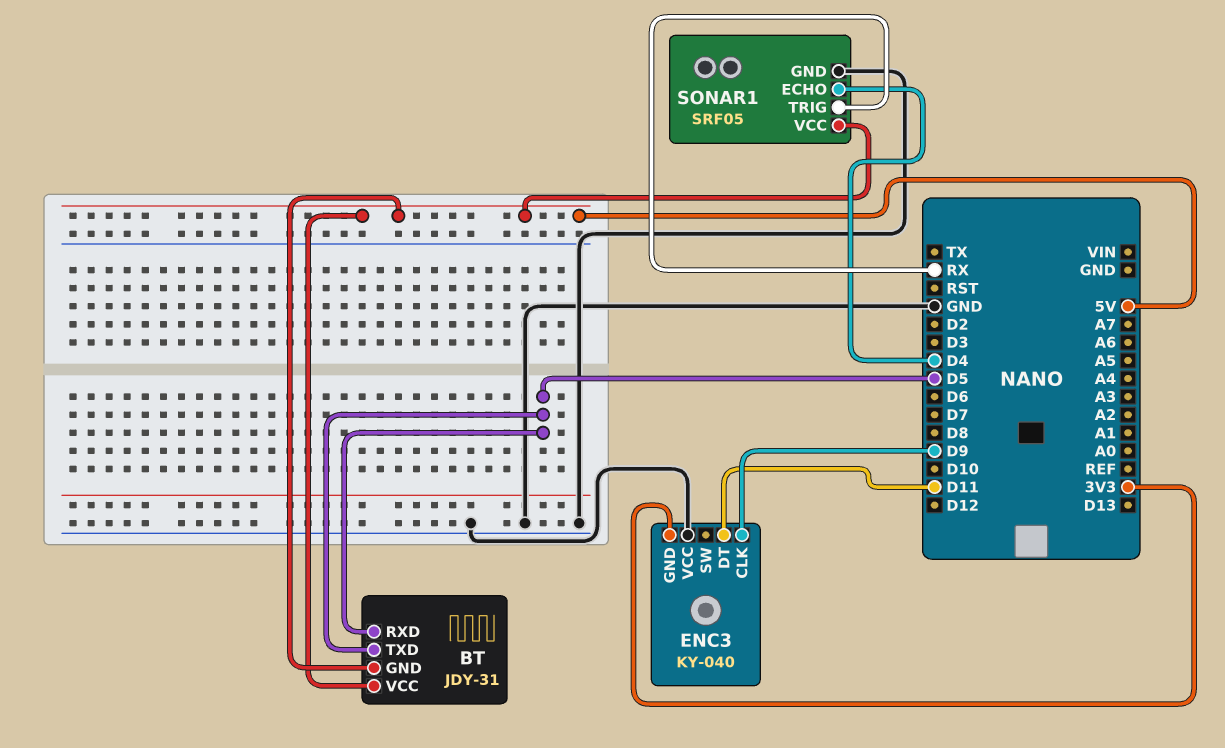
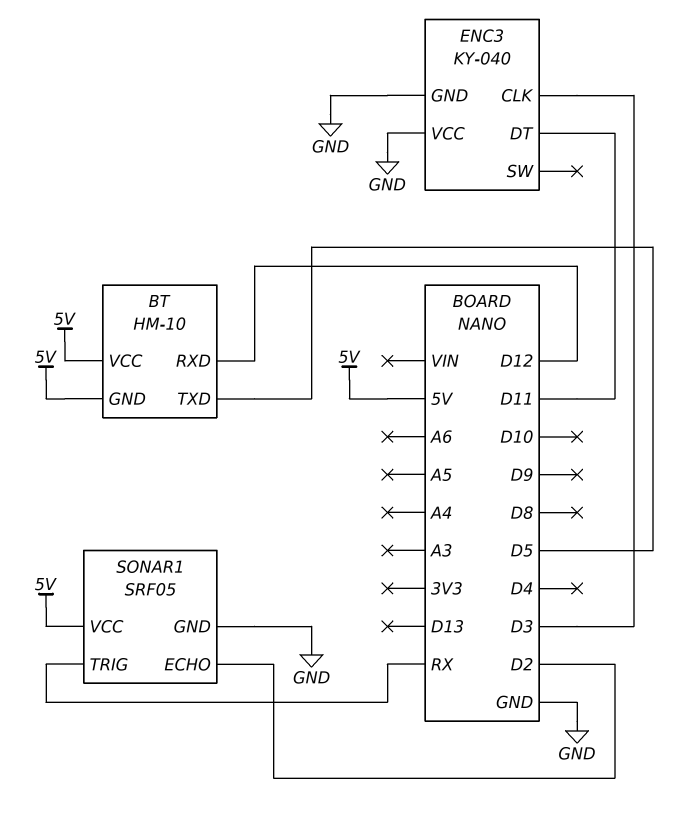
BT: JDY-31 -> HM-10
BT pin RXD: D5 -> D12
ENC3 pin CLK: D9 -> D3
ENC3 pin GND: 3V3 -> GND
SONAR1 pin ECHO: D4 -> D2

